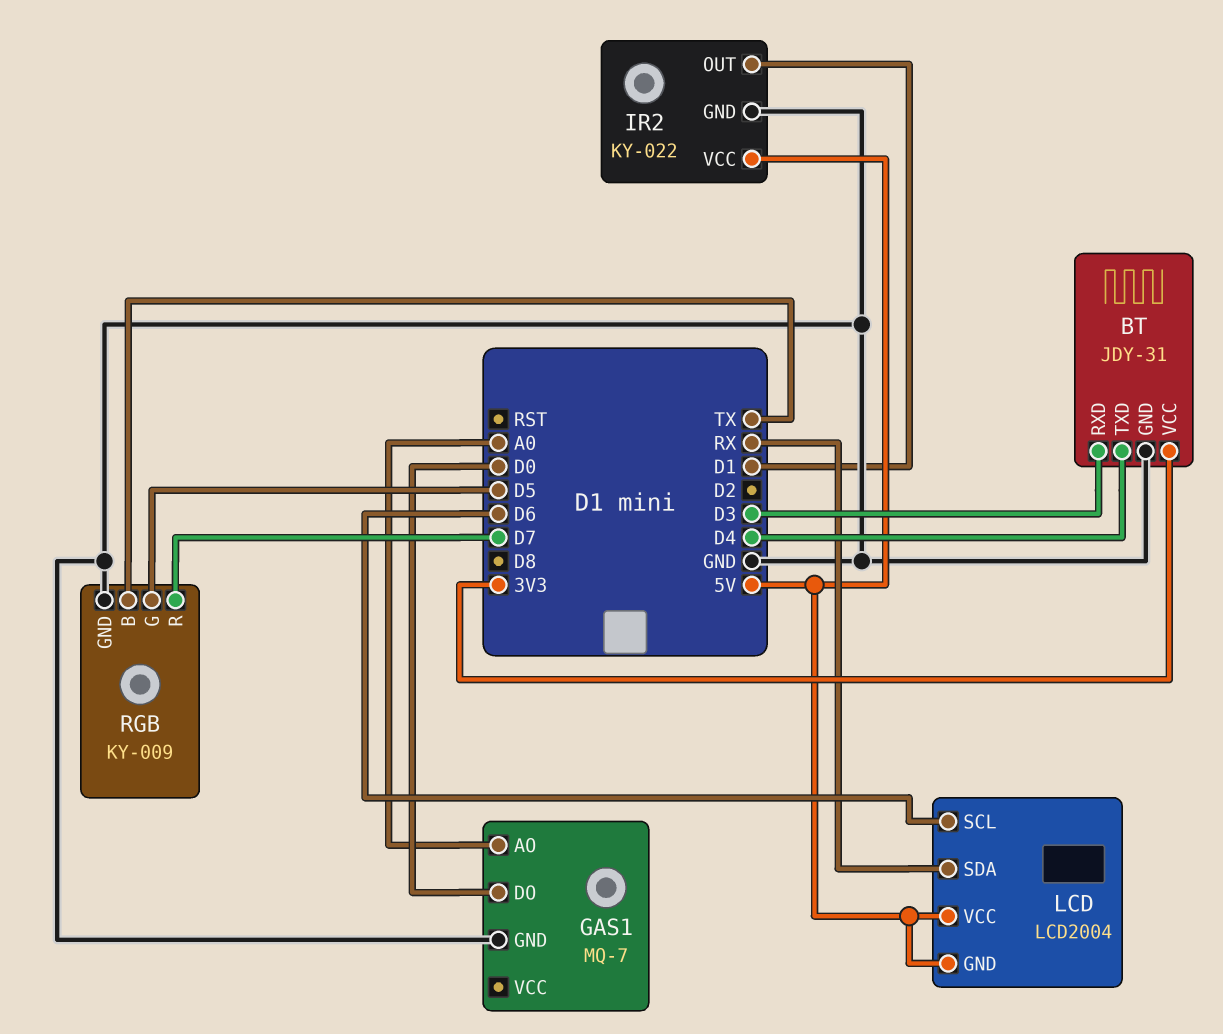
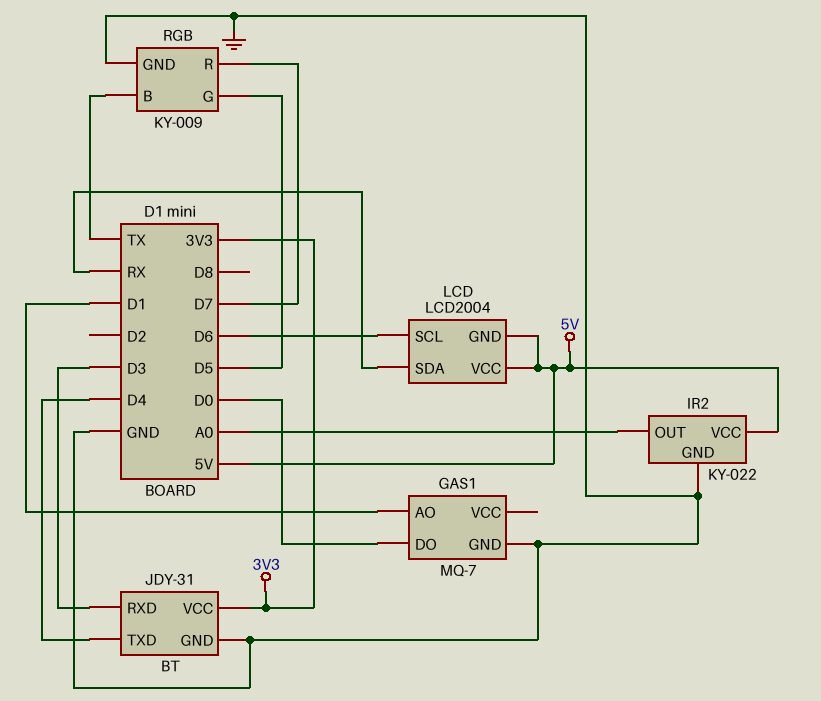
GAS1 pin AO: A0 -> D1
IR2 pin OUT: D1 -> A0

